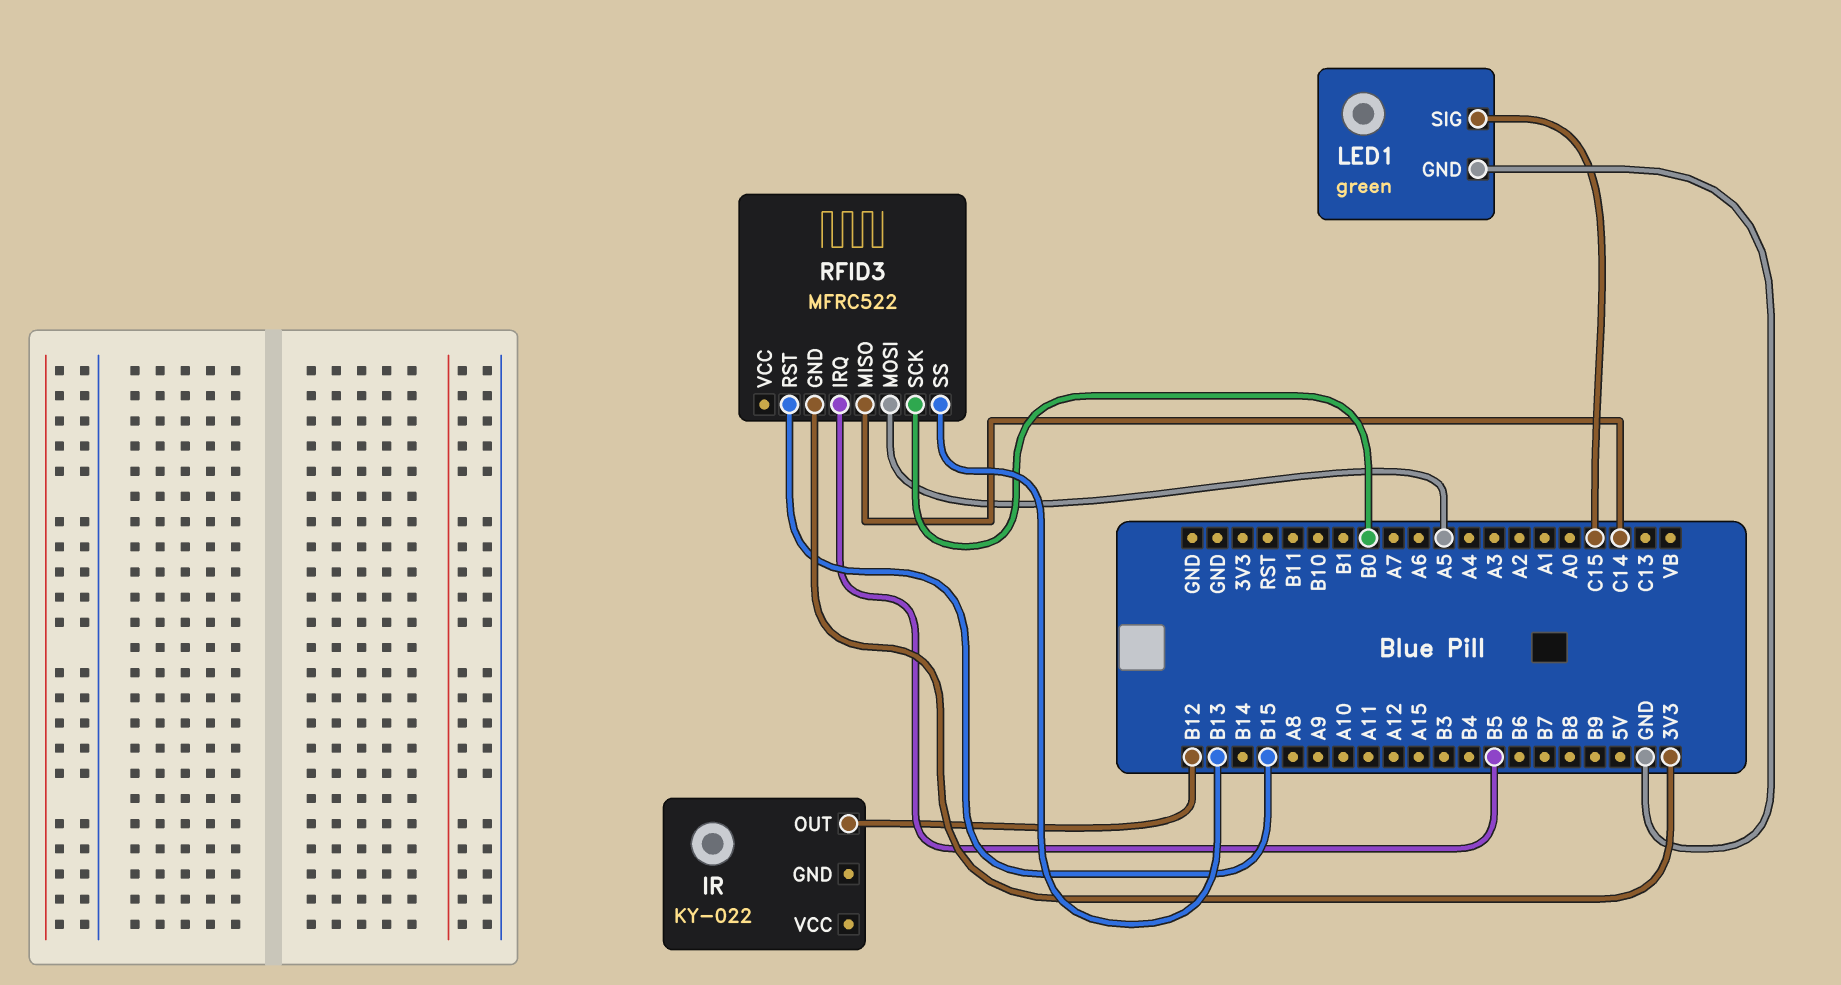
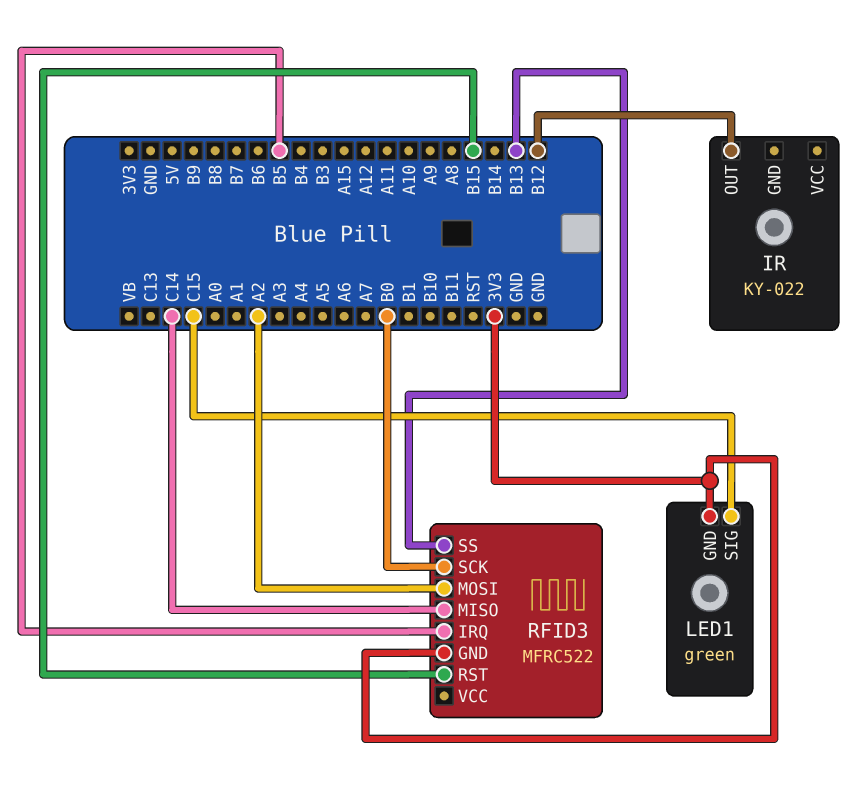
LED1 pin GND: GND -> 3V3
RFID3 pin MOSI: A5 -> A2

